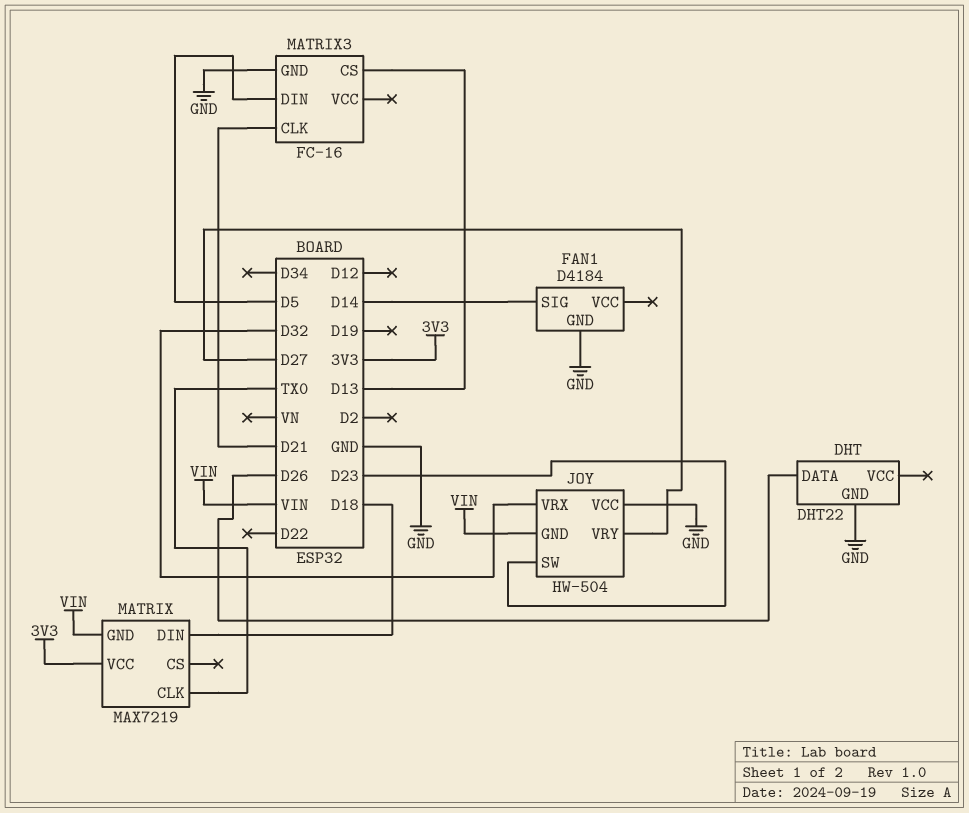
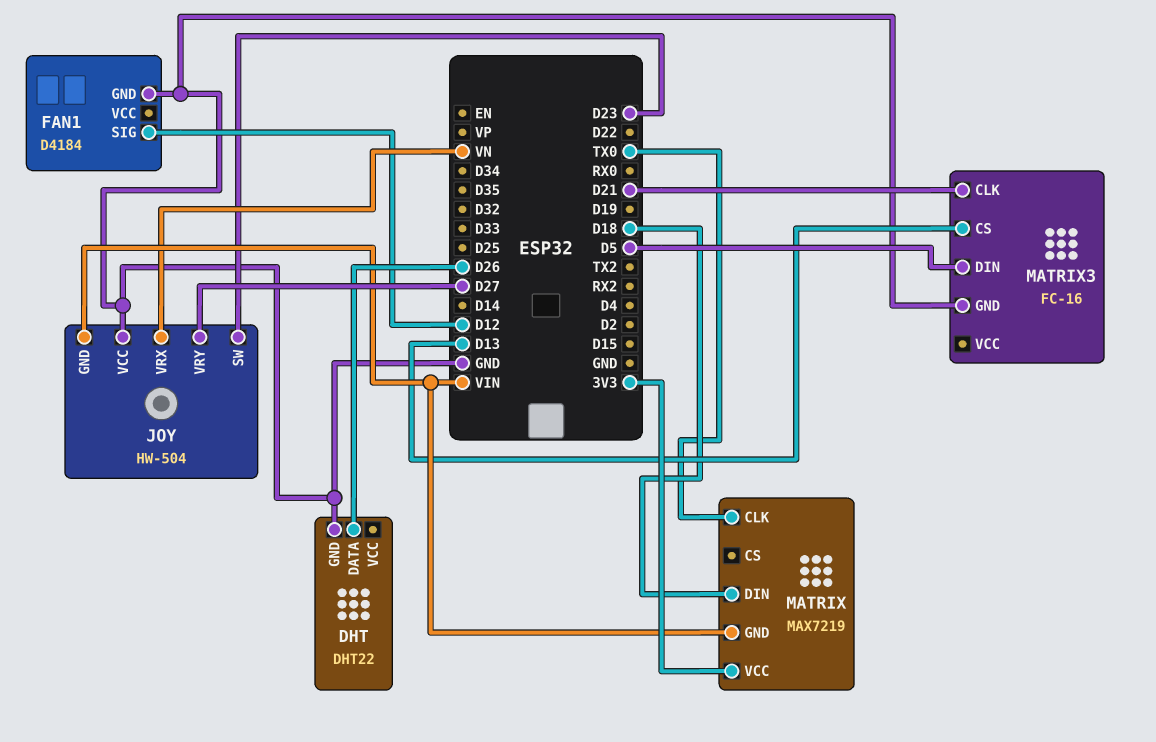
FAN1 pin SIG: D14 -> D12
JOY pin VRX: D32 -> VN

